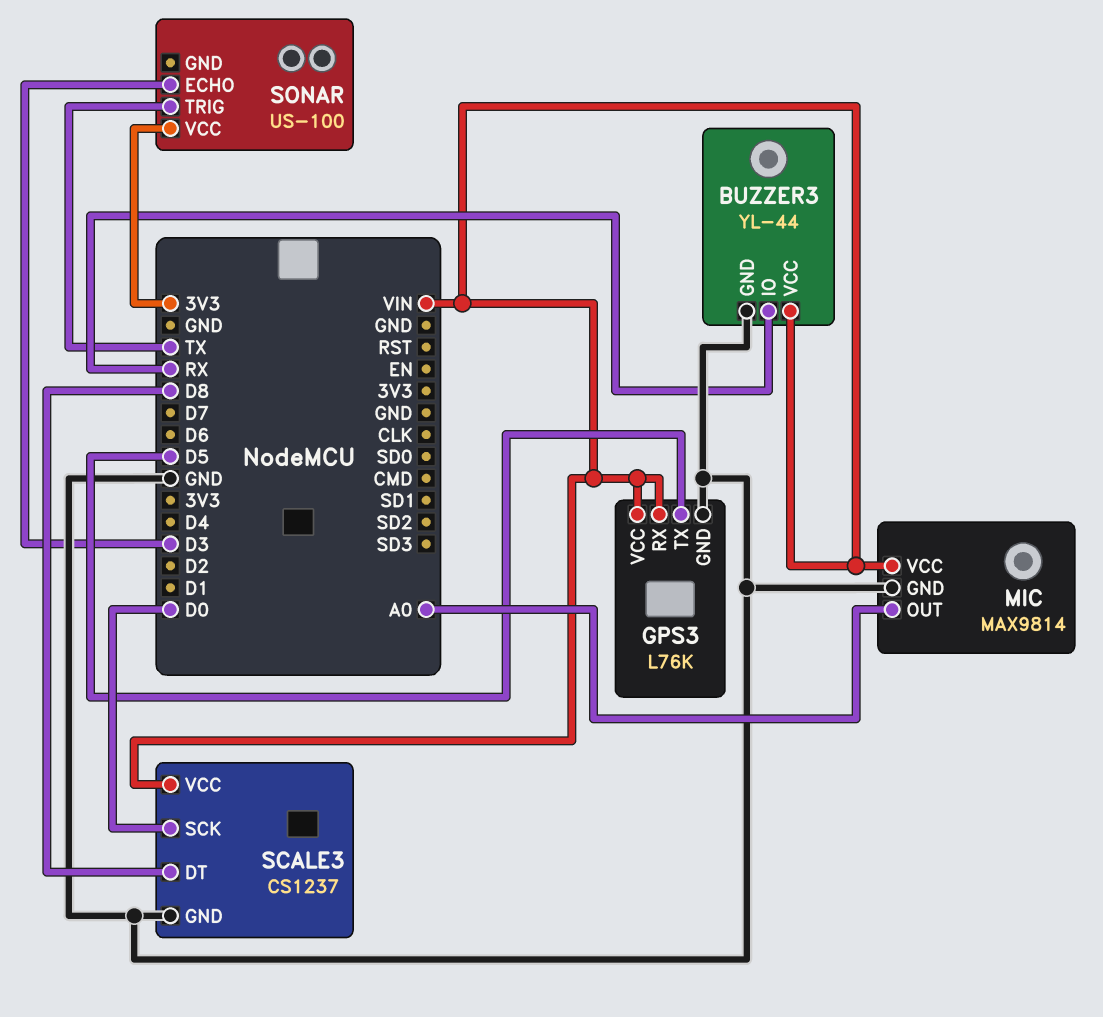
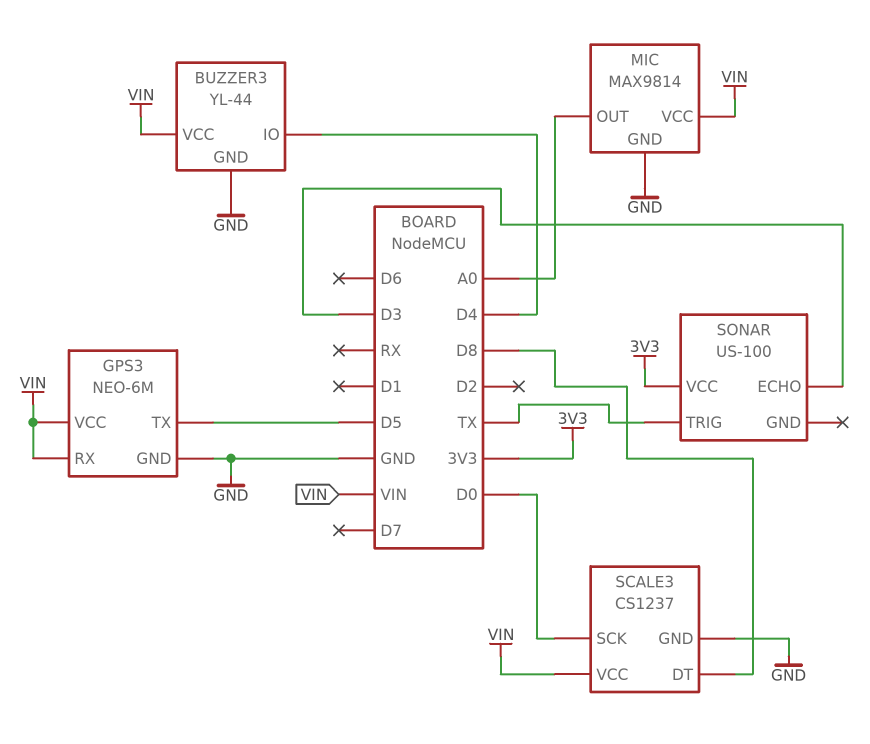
BUZZER3 pin IO: RX -> D4
GPS3: L76K -> NEO-6M

